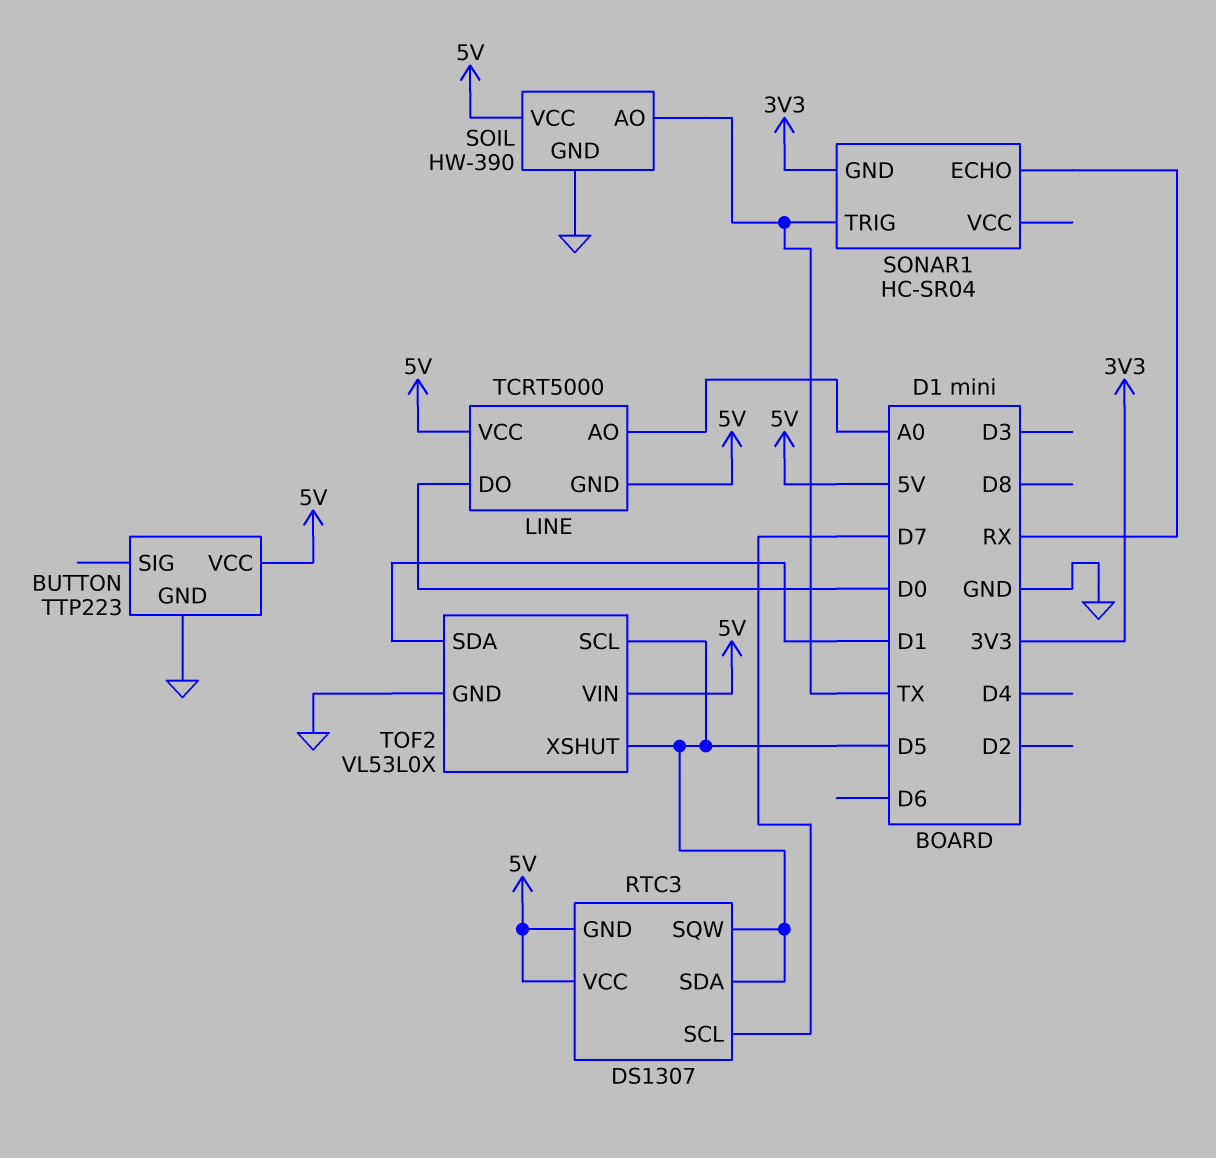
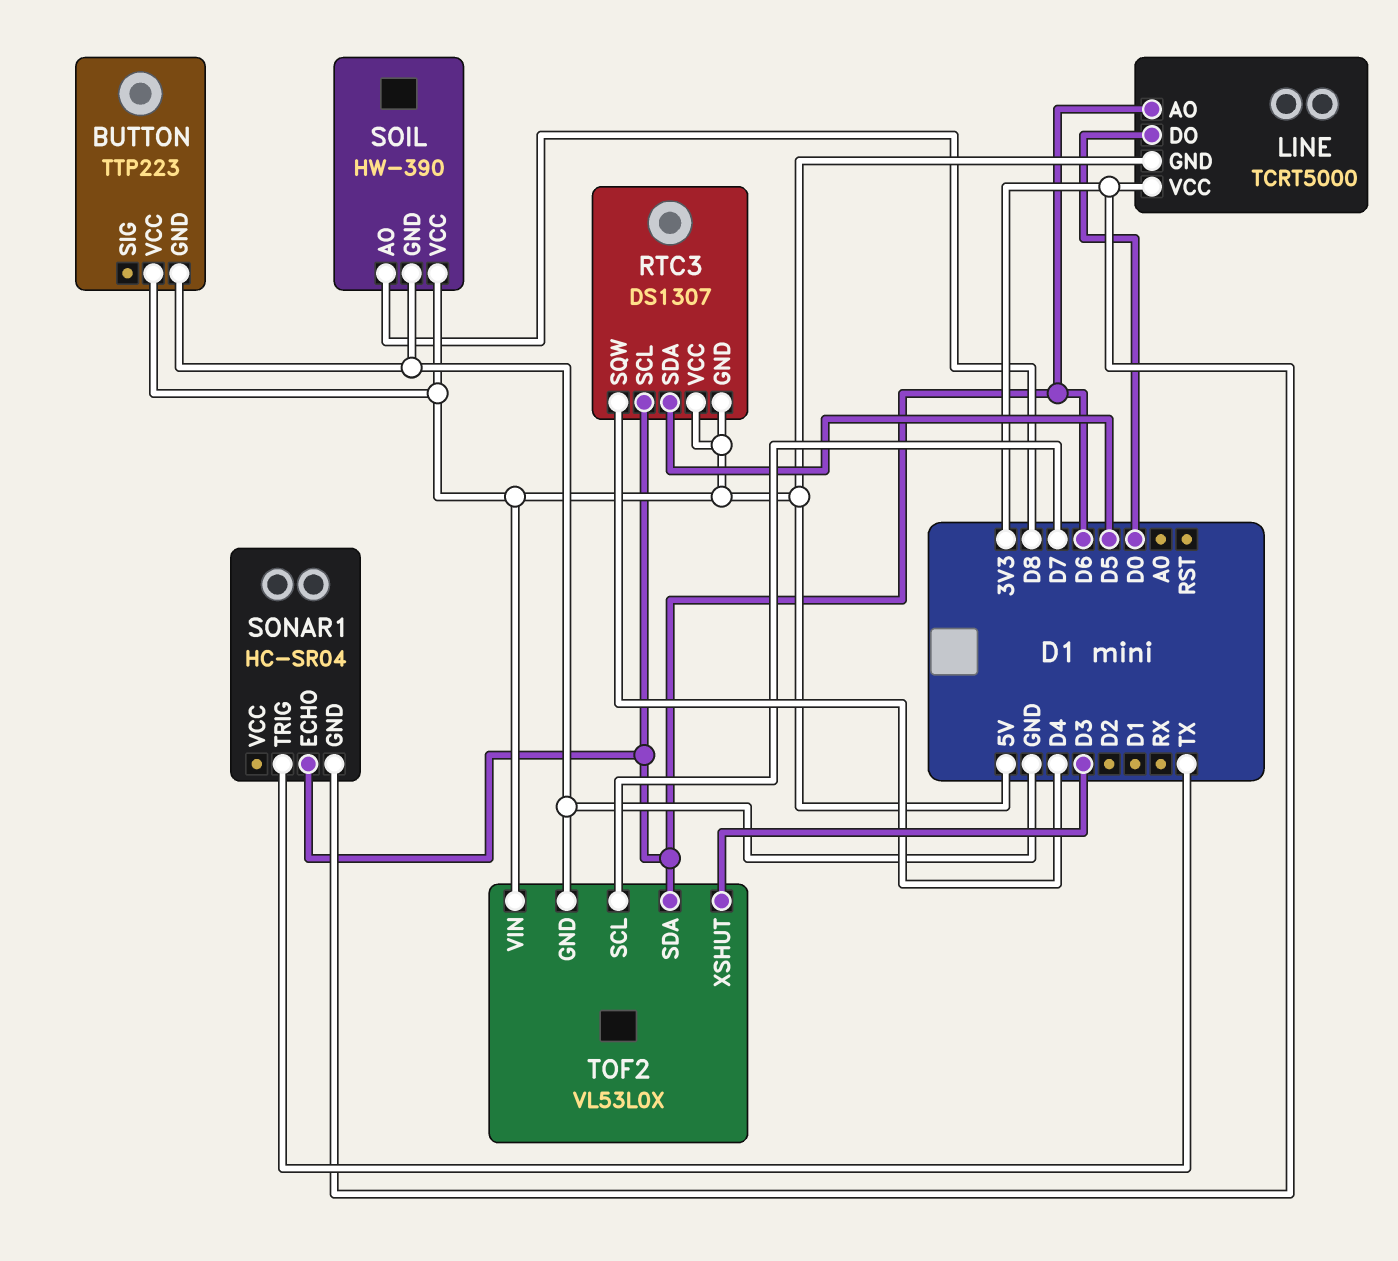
LINE pin AO: A0 -> D6
LINE pin VCC: 5V -> 3V3
RTC3 pin SCL: D7 -> D6
RTC3 pin SQW: D5 -> D4
SOIL pin AO: TX -> D8
SONAR1 pin ECHO: RX -> D6
TOF2 pin SCL: D5 -> D7
TOF2 pin SDA: D1 -> D6
TOF2 pin XSHUT: D5 -> D3

